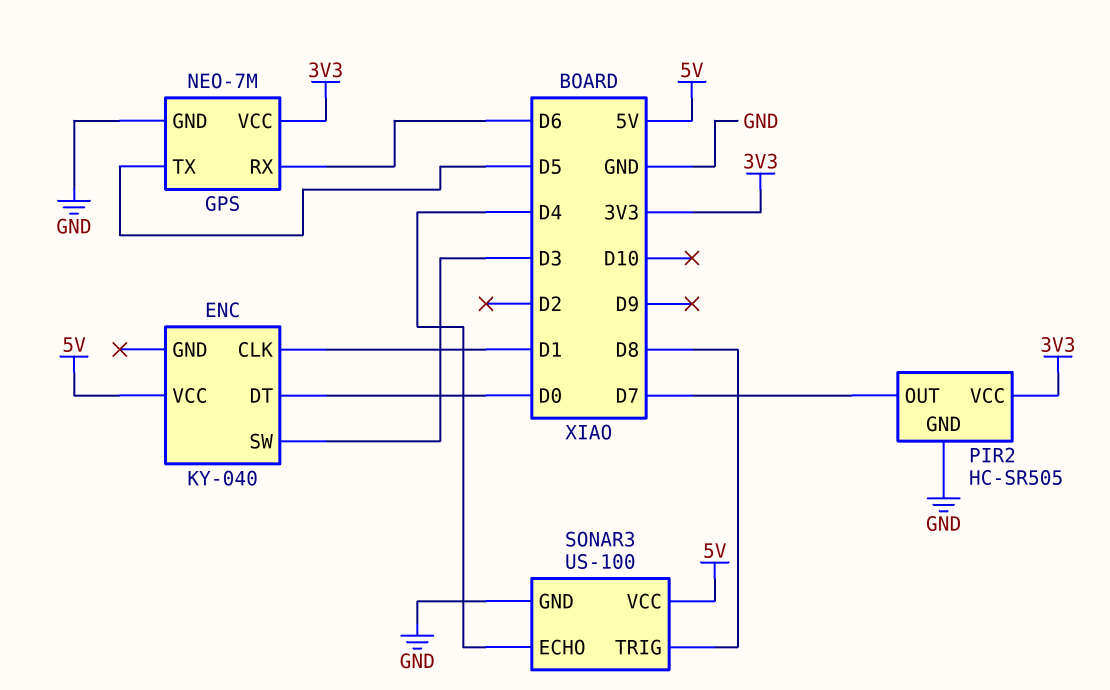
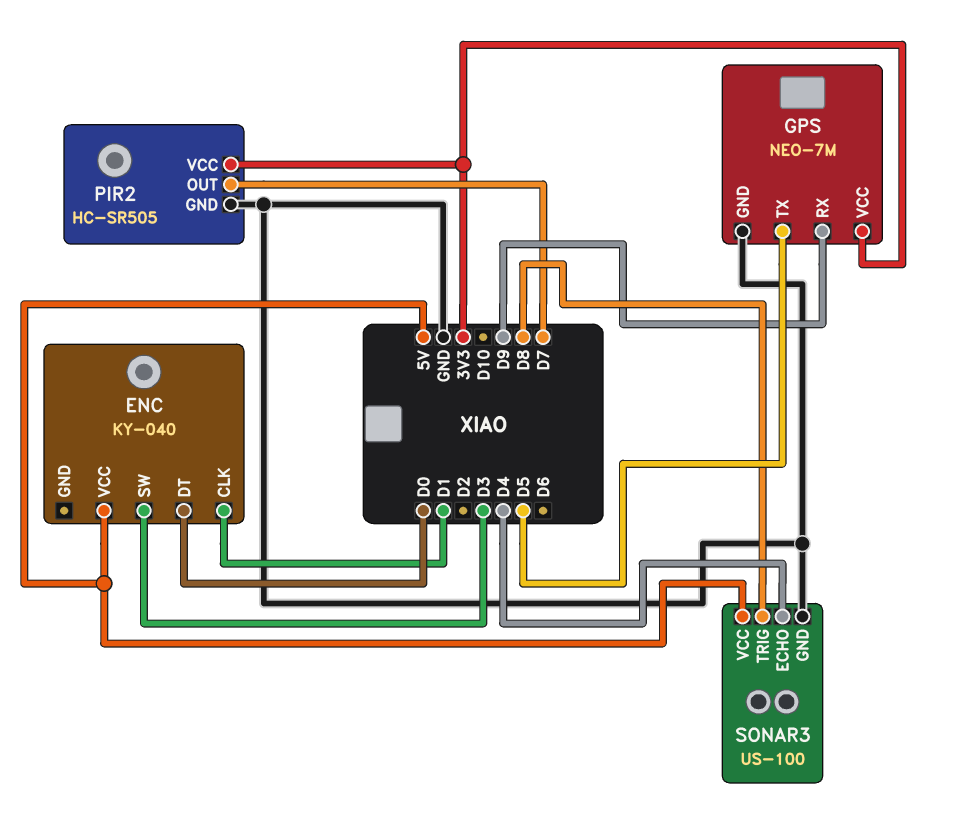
GPS pin RX: D6 -> D9

